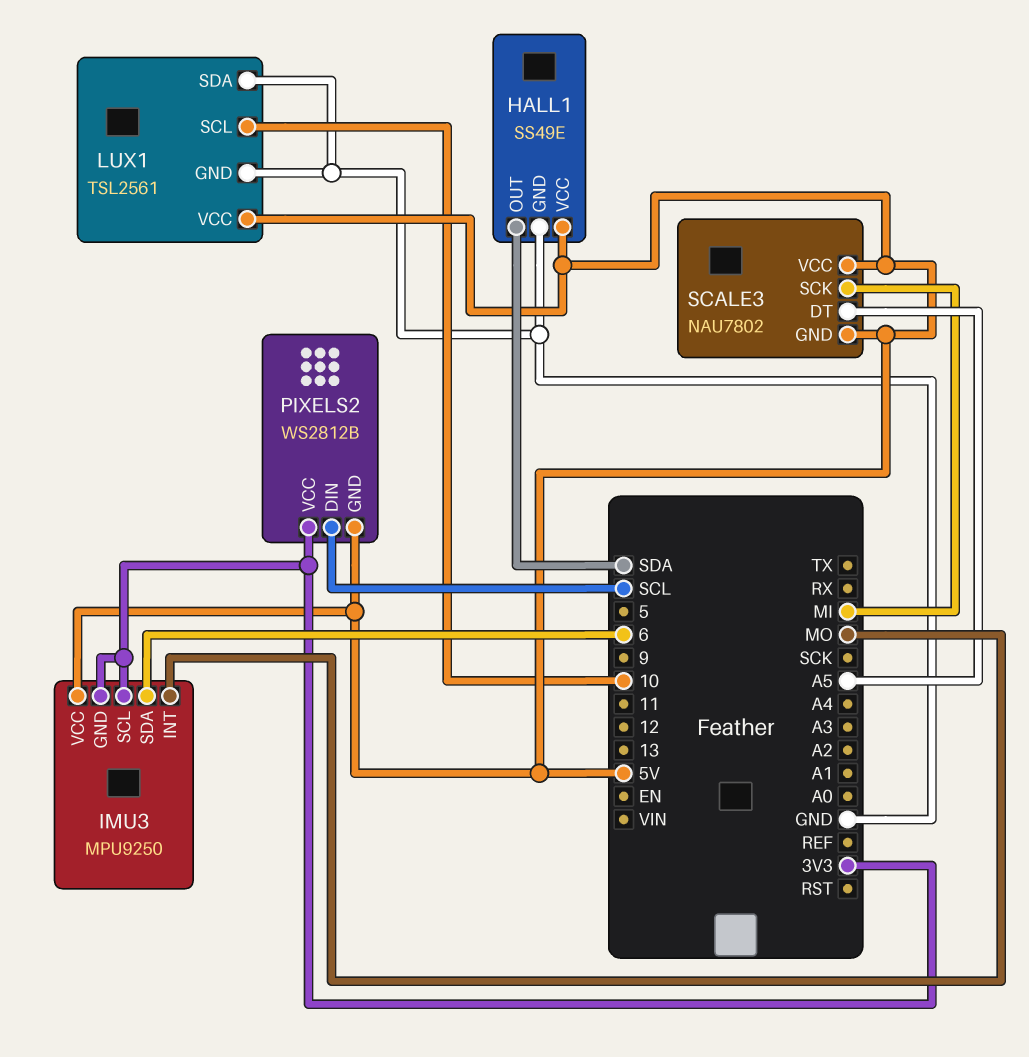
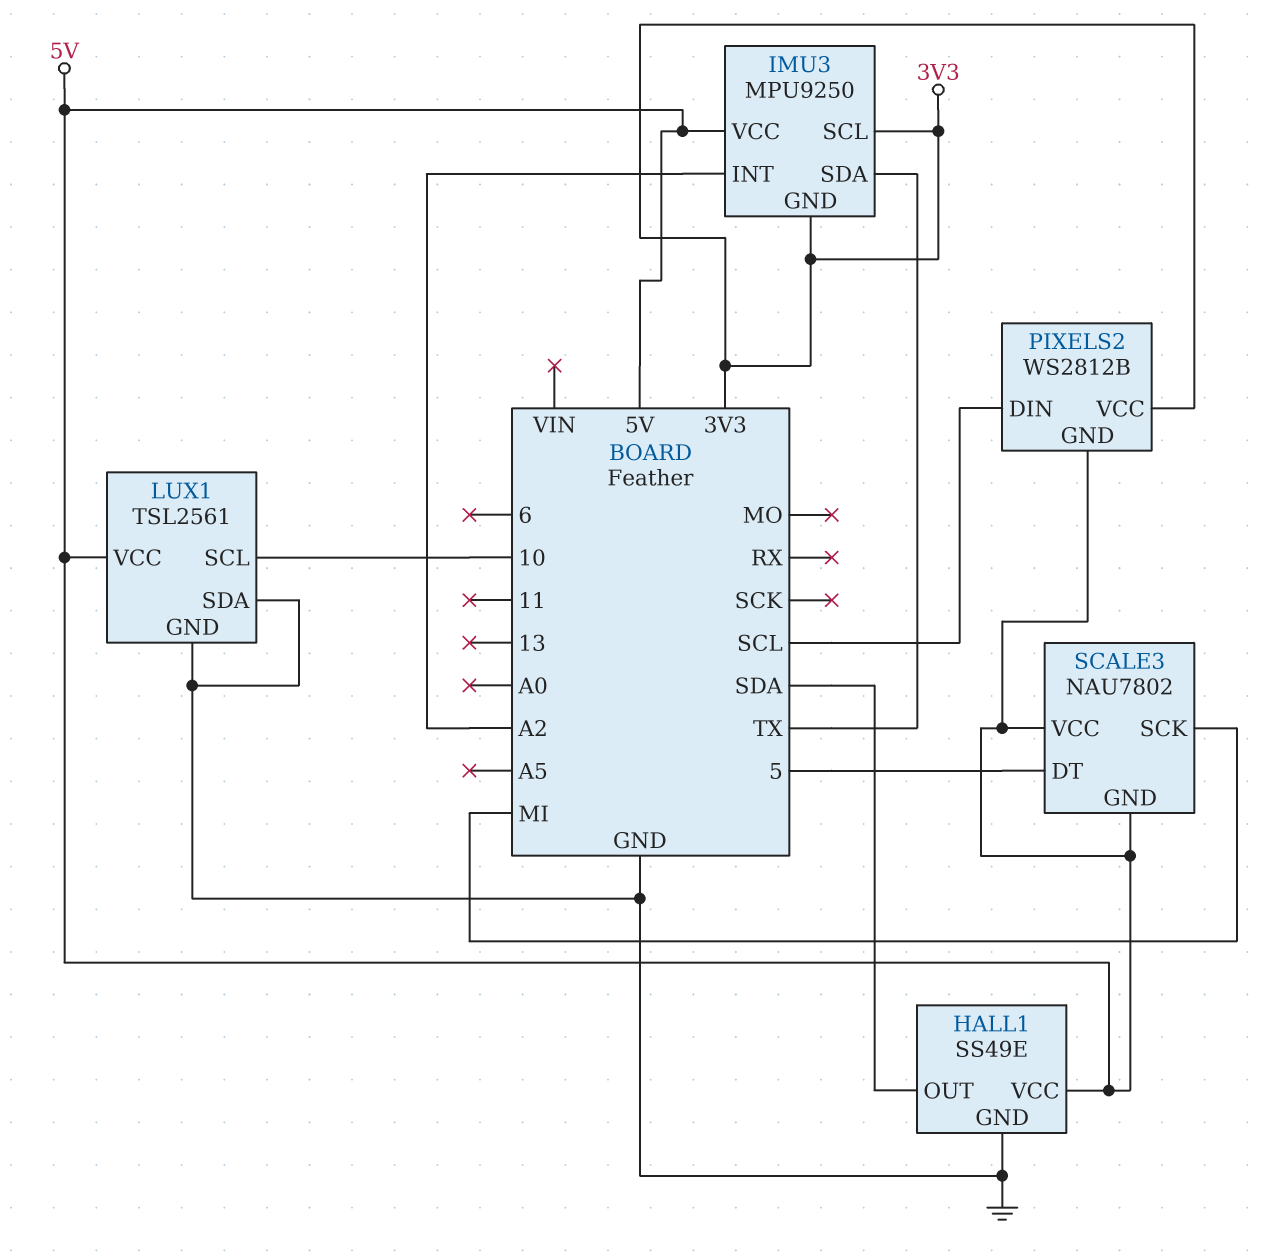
IMU3 pin INT: MO -> A2
IMU3 pin SDA: 6 -> TX
SCALE3 pin DT: A5 -> 5

